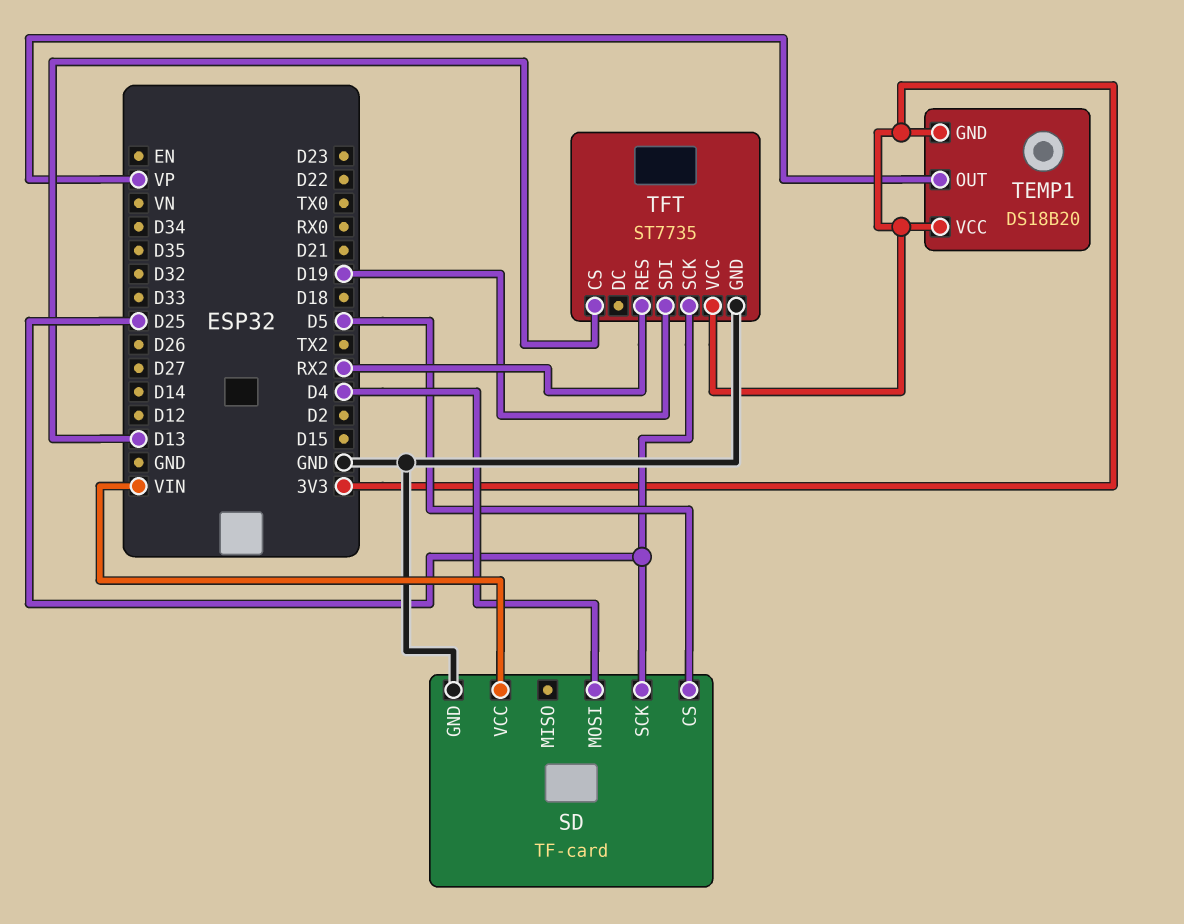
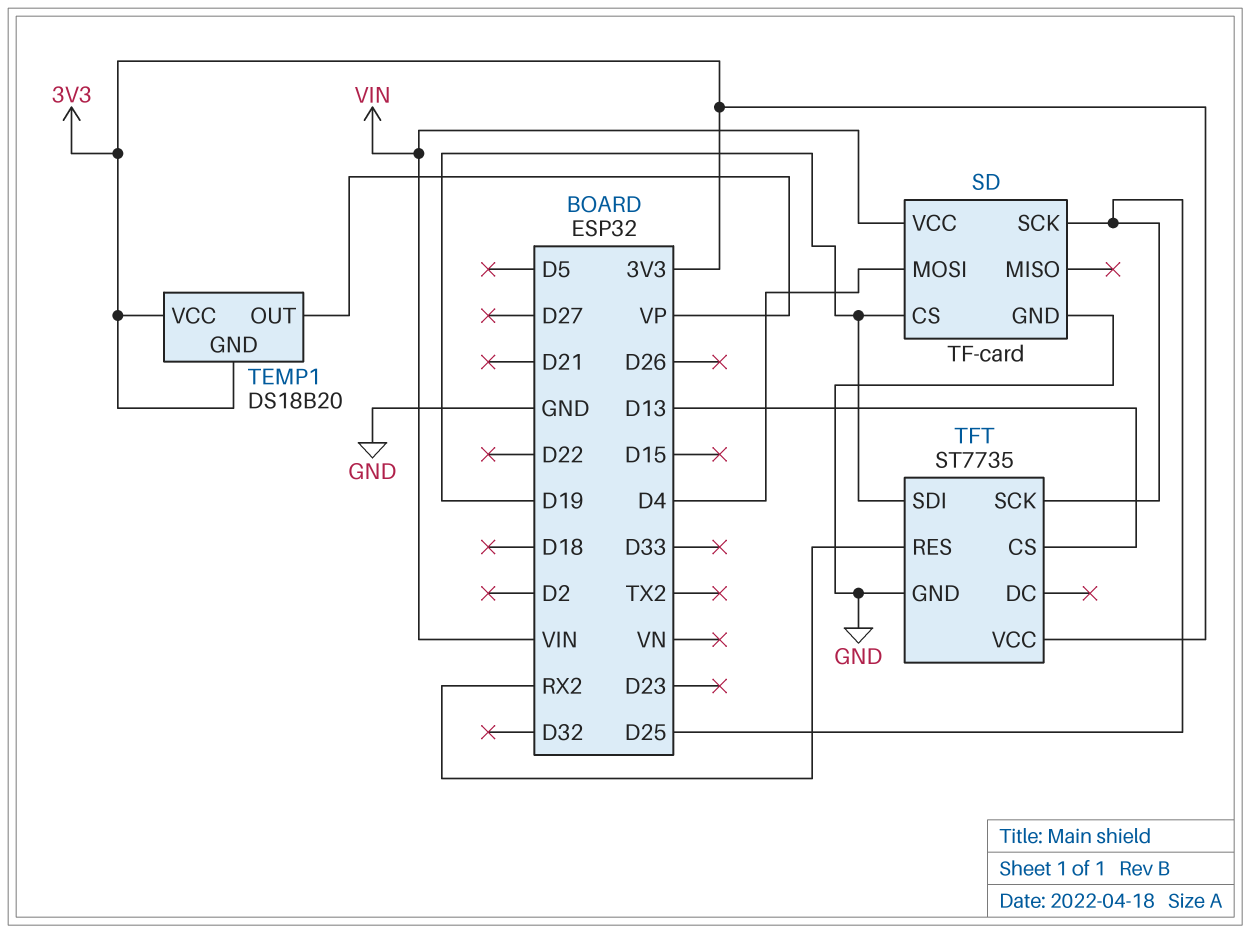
SD pin CS: D5 -> D19

